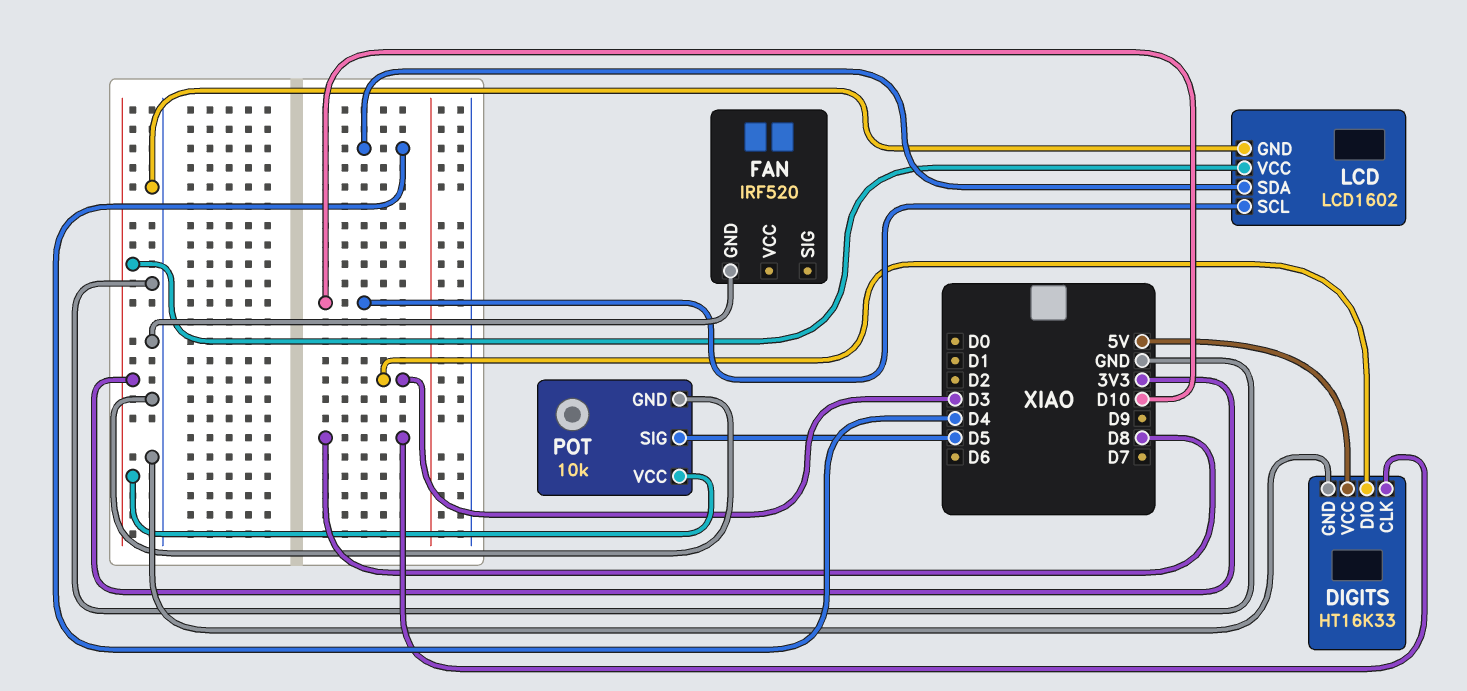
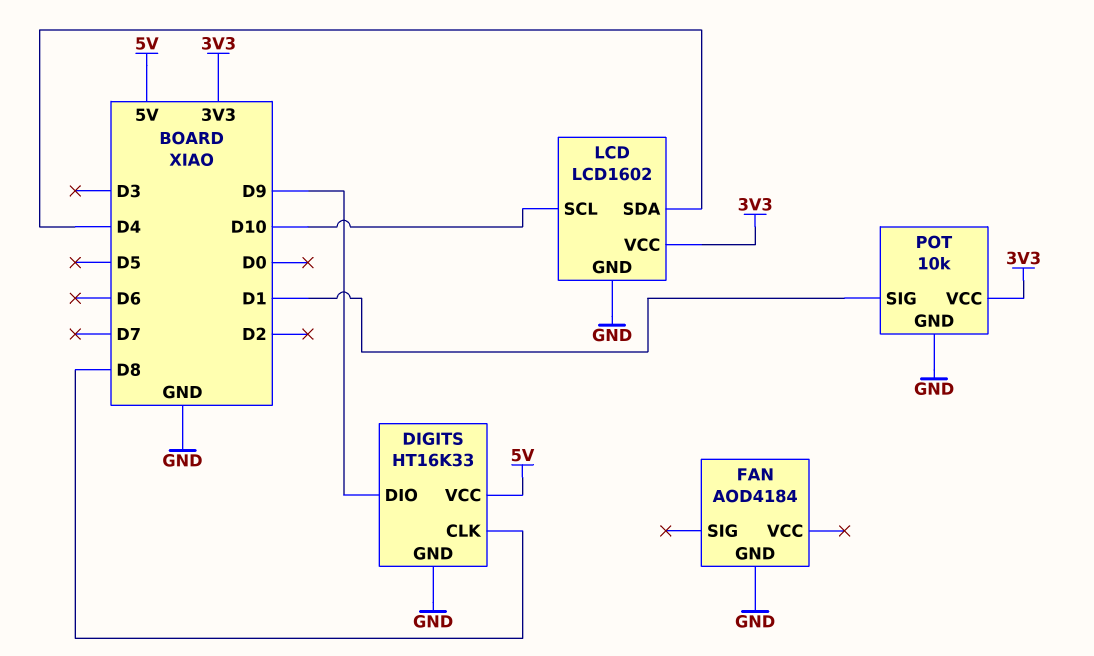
DIGITS pin DIO: D3 -> D9
FAN: IRF520 -> AOD4184
POT pin SIG: D5 -> D1

